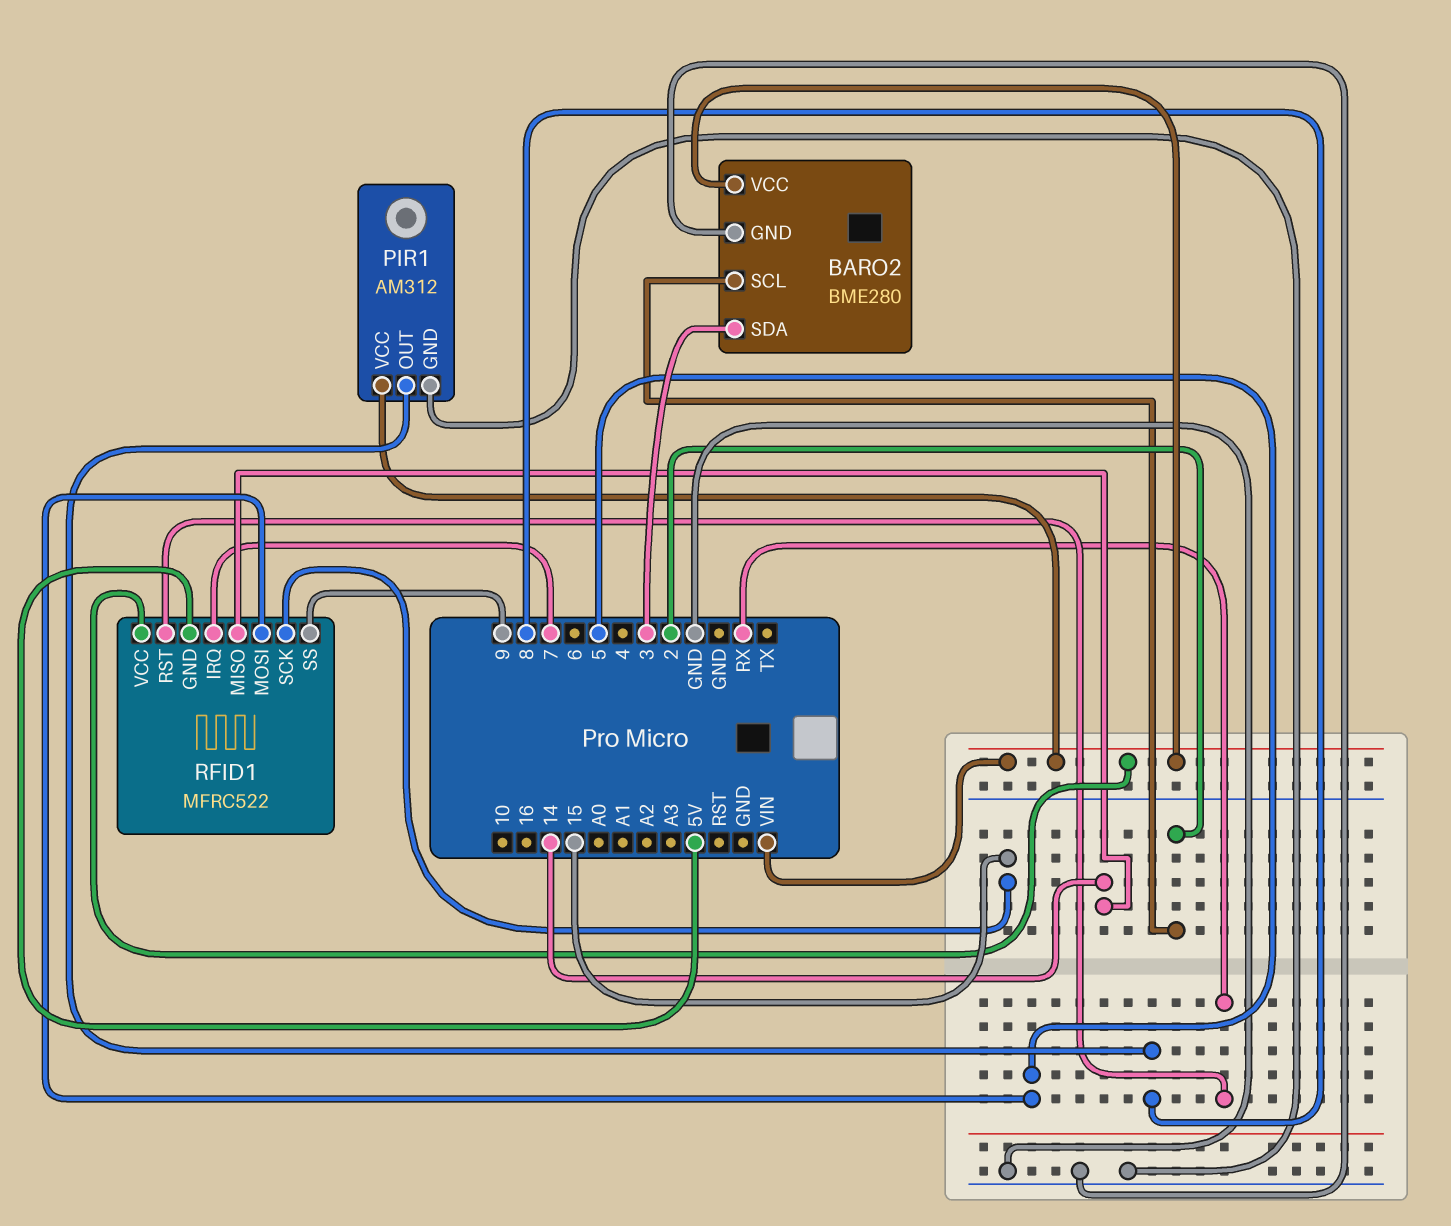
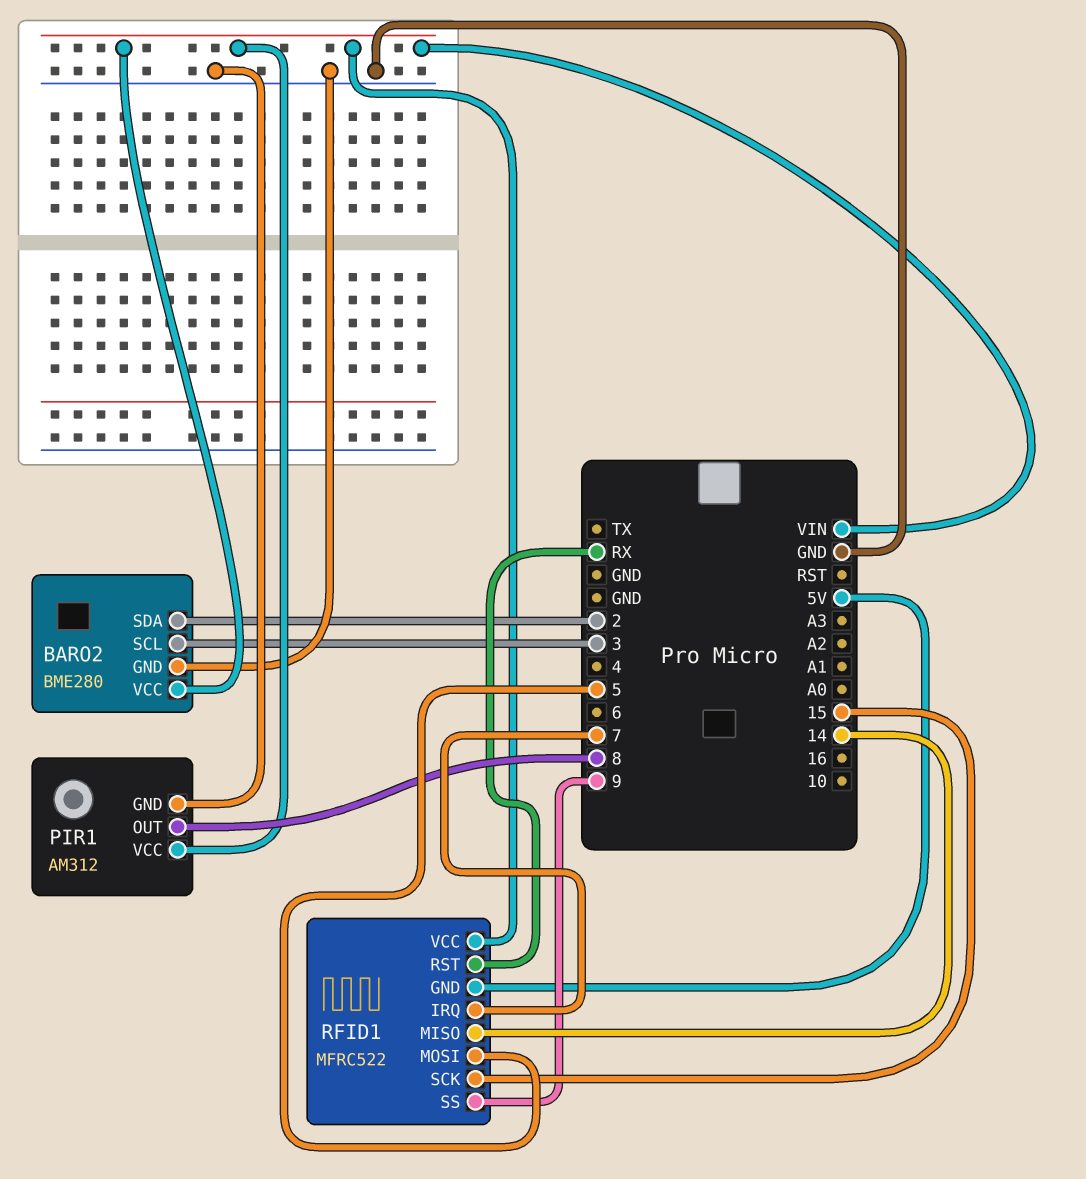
BARO2 pin SCL: 2 -> 3
BARO2 pin SDA: 3 -> 2

